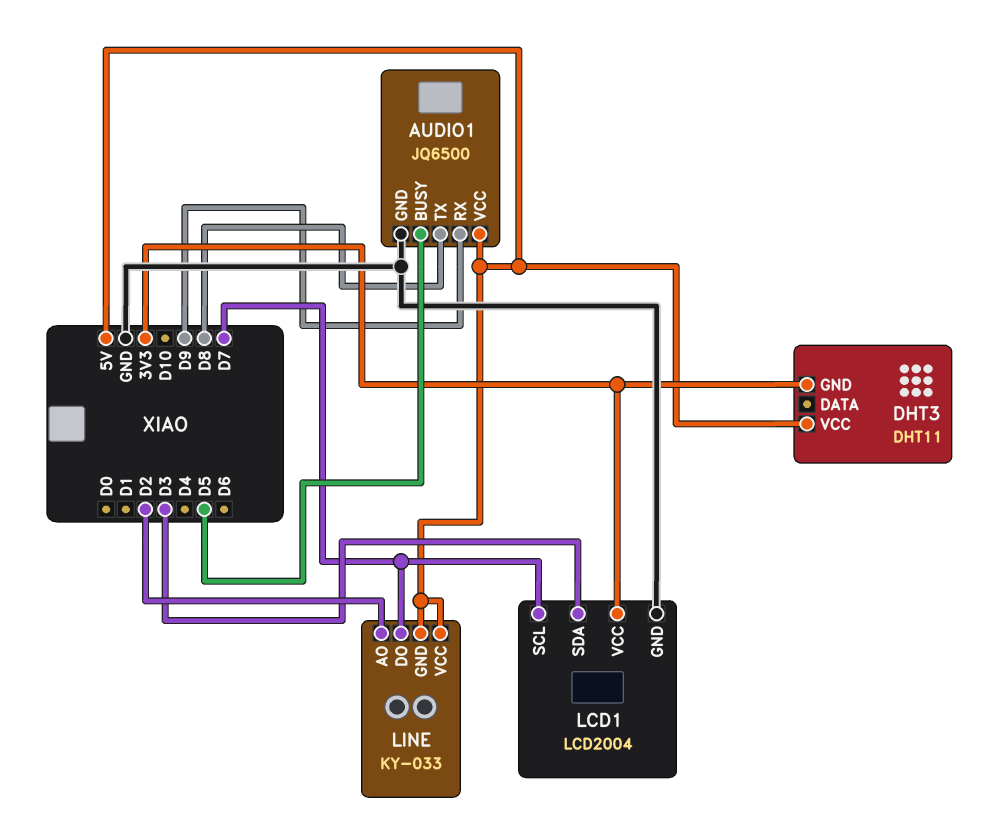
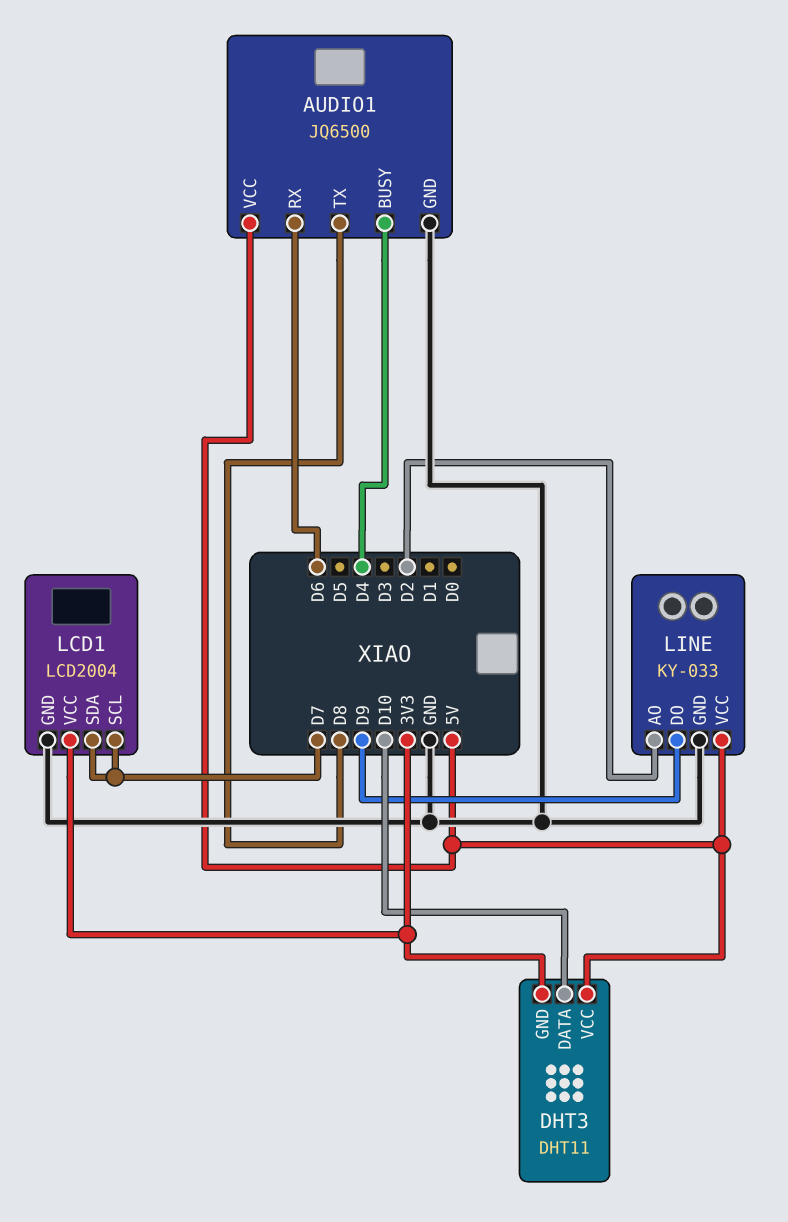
AUDIO1 pin BUSY: D5 -> D4
AUDIO1 pin RX: D9 -> D6
DHT3 pin DATA: none -> D10
LCD1 pin SDA: D3 -> D7
LINE pin DO: D7 -> D9
LINE pin GND: 5V -> GND

